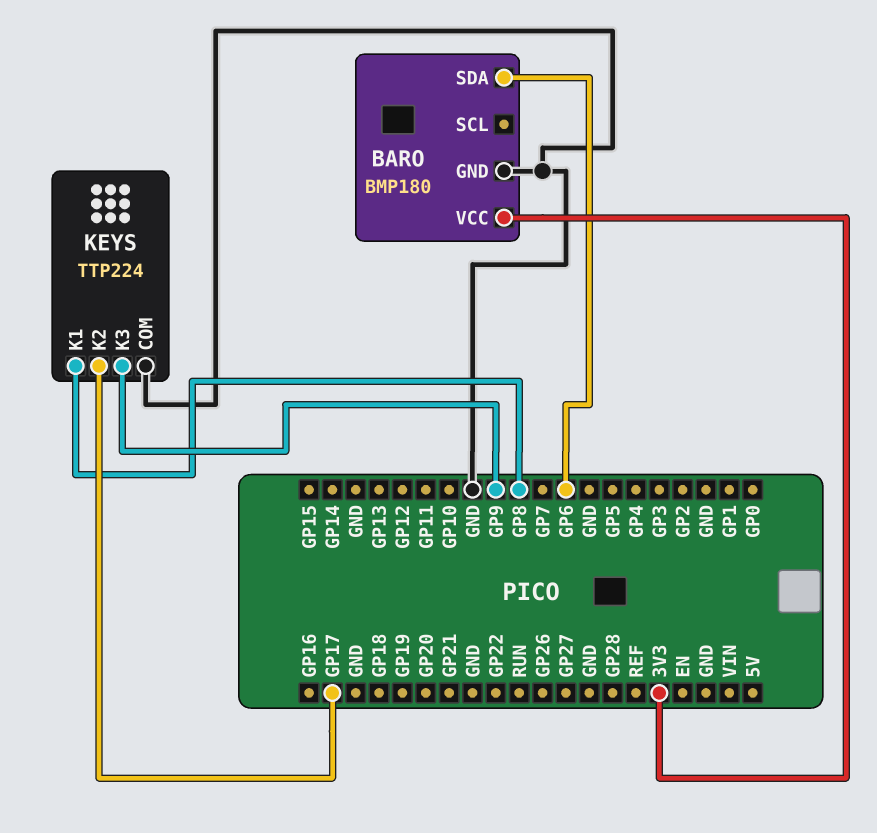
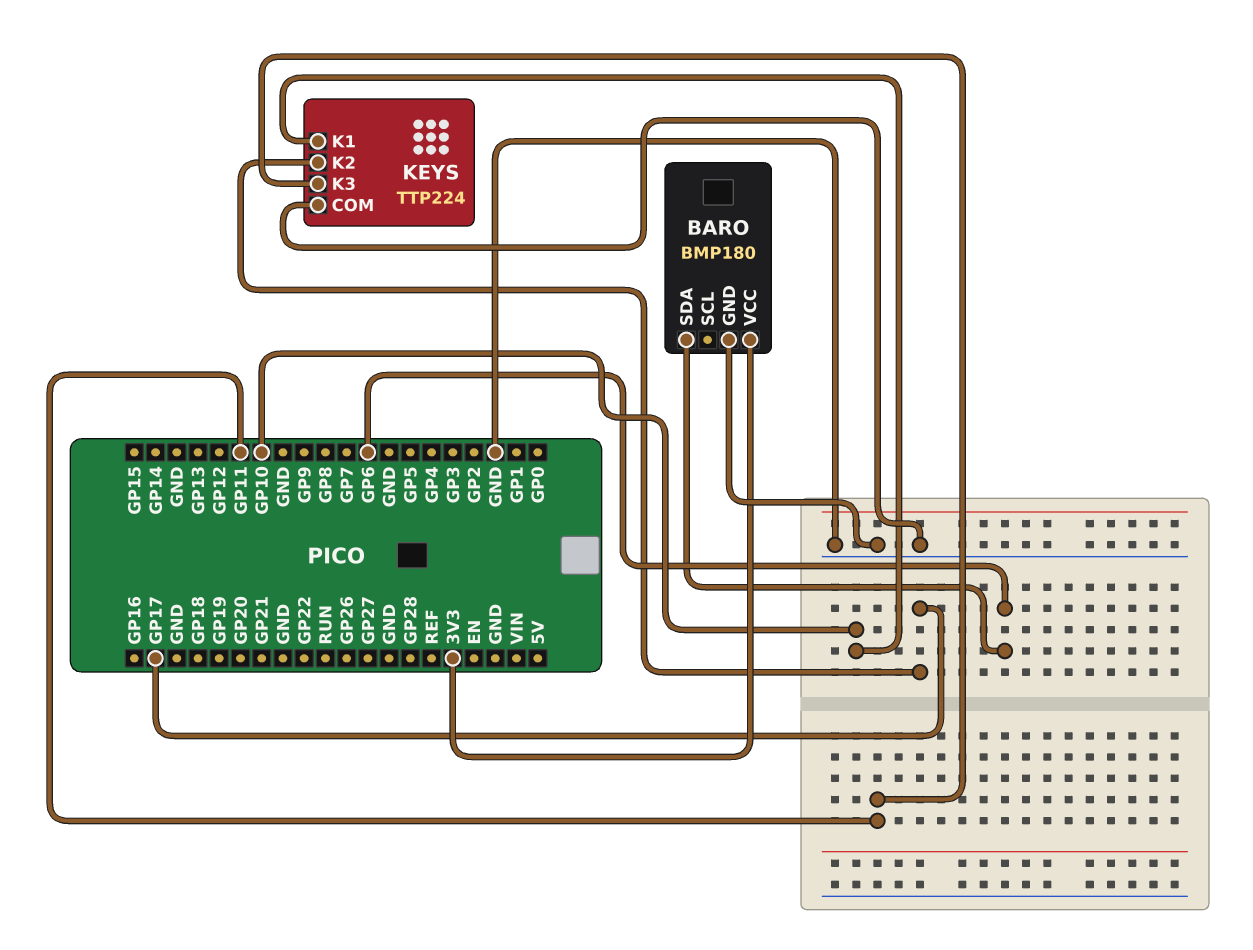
KEYS pin K1: GP8 -> GP10
KEYS pin K3: GP9 -> GP11

